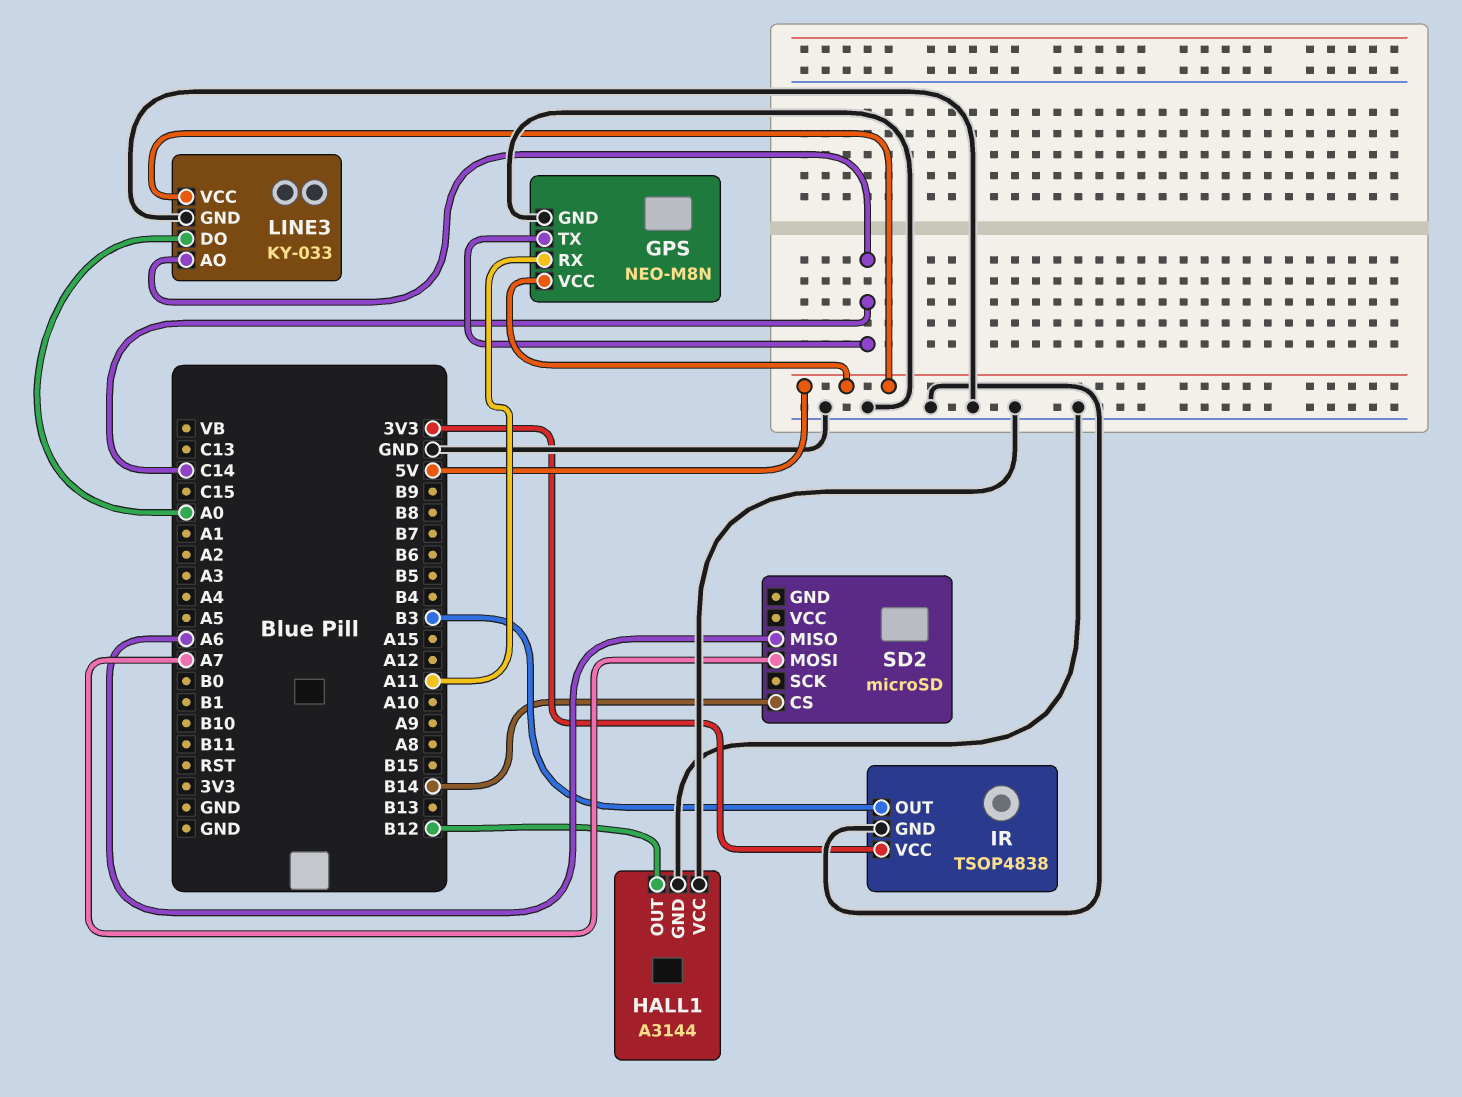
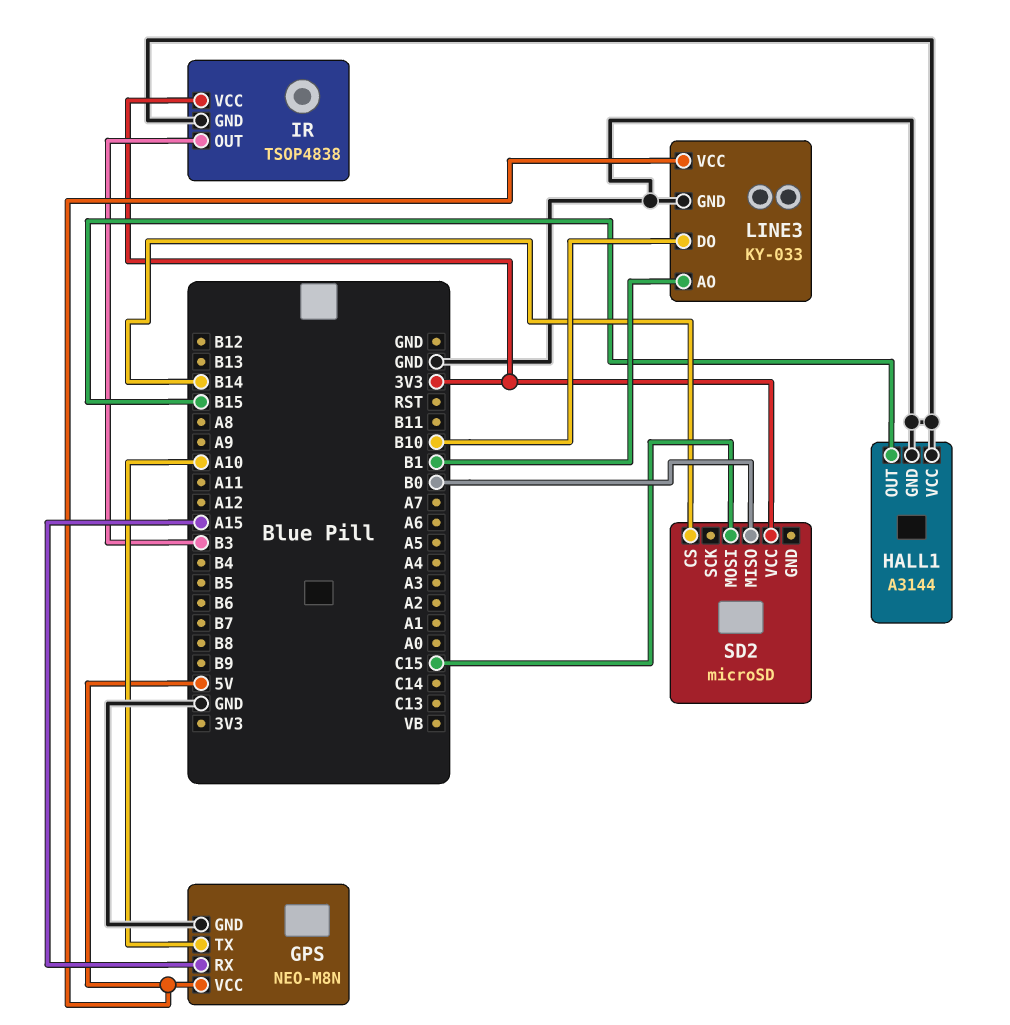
GPS pin RX: A11 -> A15
GPS pin TX: C14 -> A10
HALL1 pin OUT: B12 -> B15
LINE3 pin AO: C14 -> B1
LINE3 pin DO: A0 -> B10
SD2 pin MISO: A6 -> B0
SD2 pin MOSI: A7 -> C15
SD2 pin VCC: none -> 3V3

